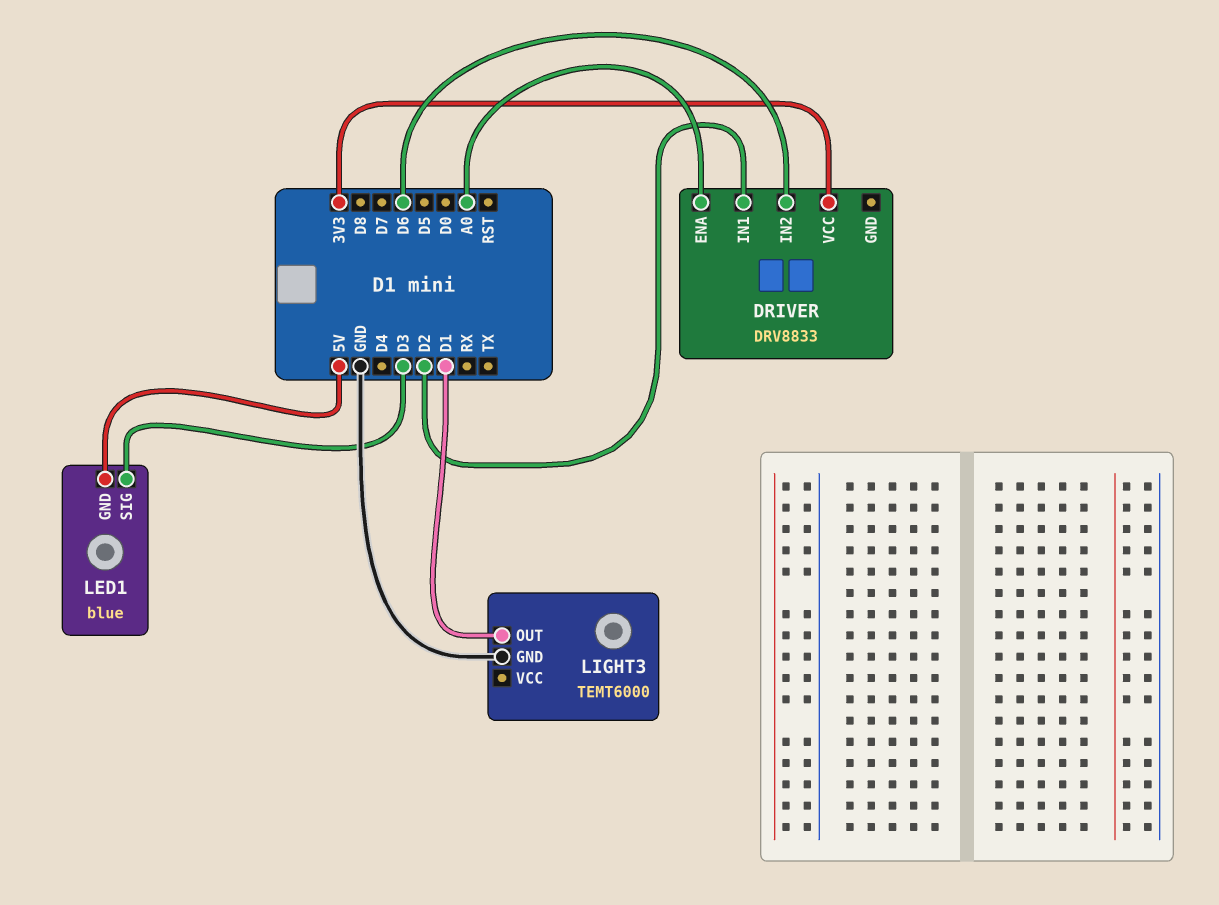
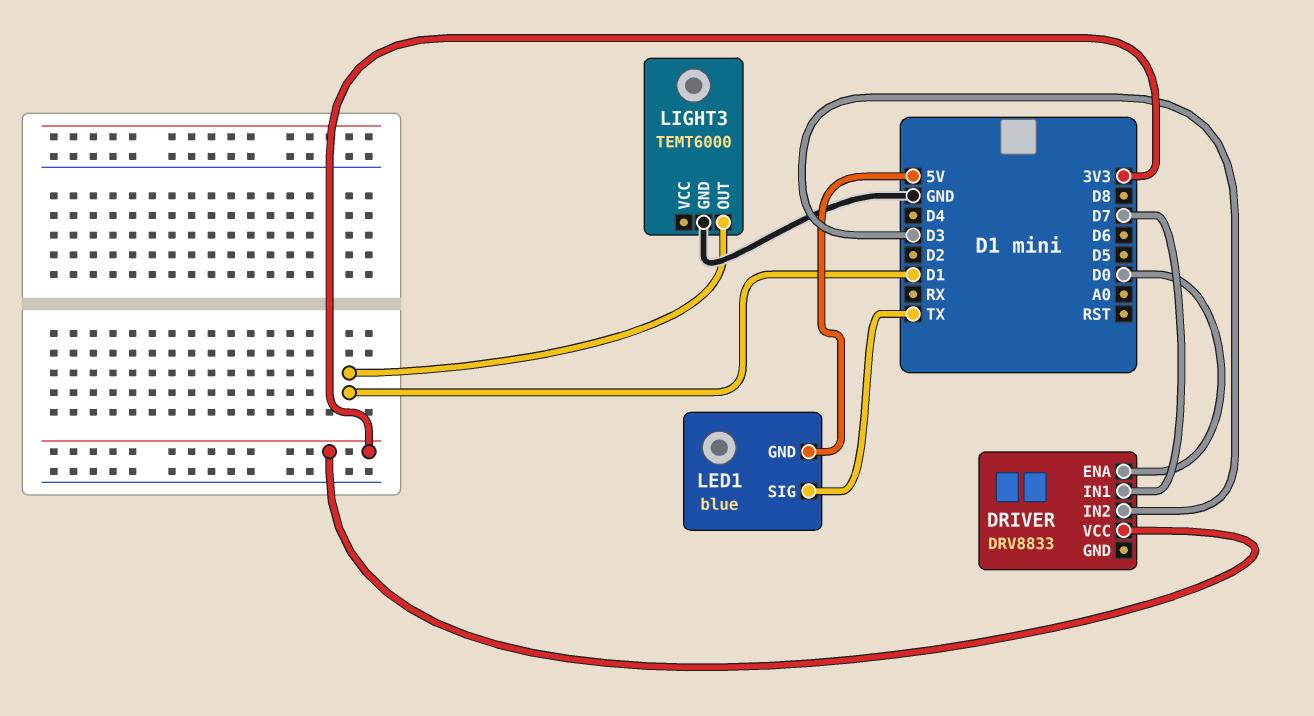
DRIVER pin ENA: A0 -> D0
DRIVER pin IN1: D2 -> D7
DRIVER pin IN2: D6 -> D3
LED1 pin SIG: D3 -> TX

